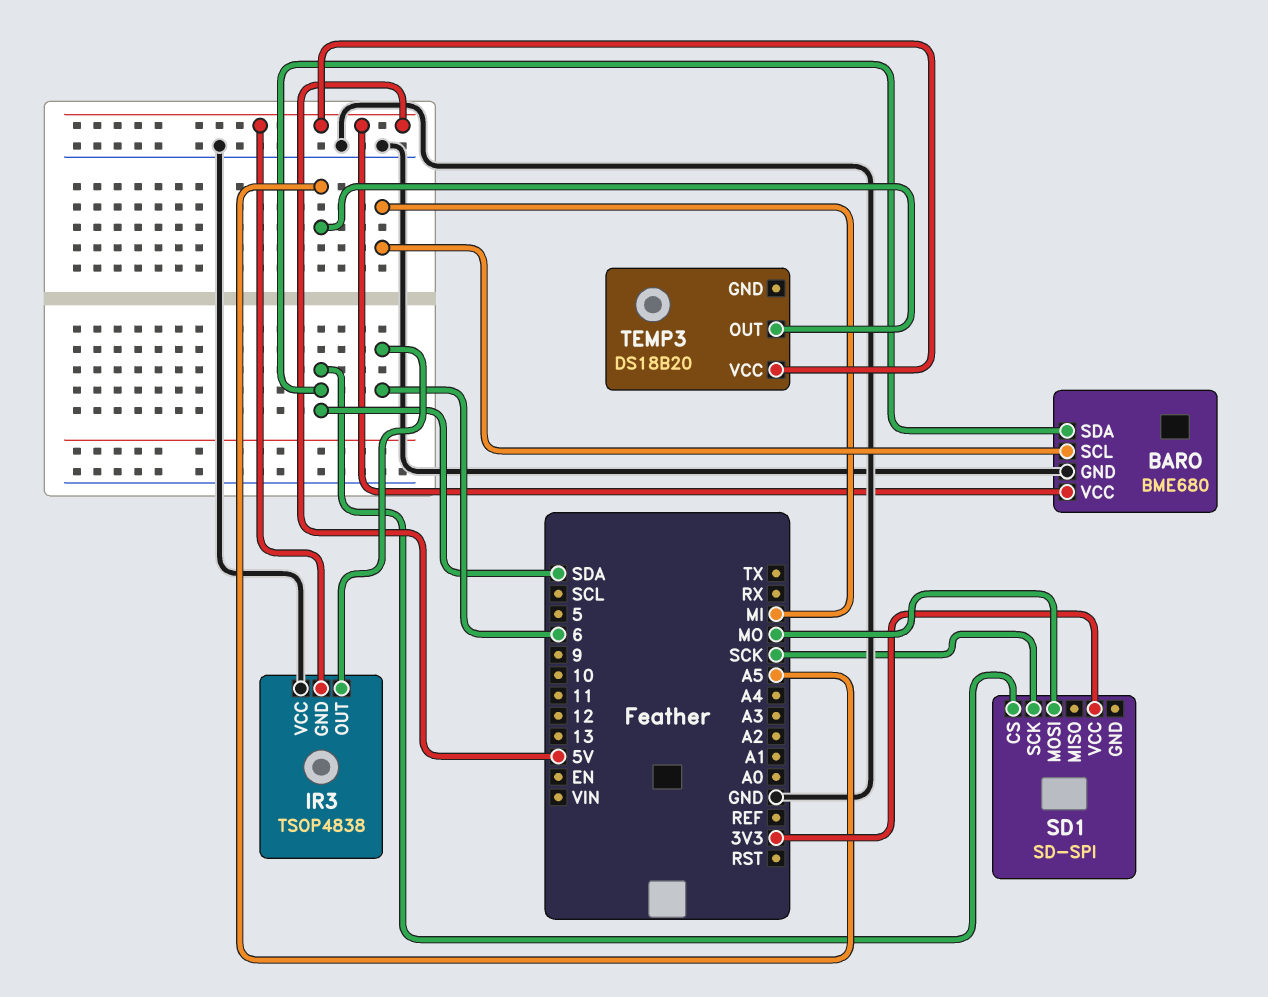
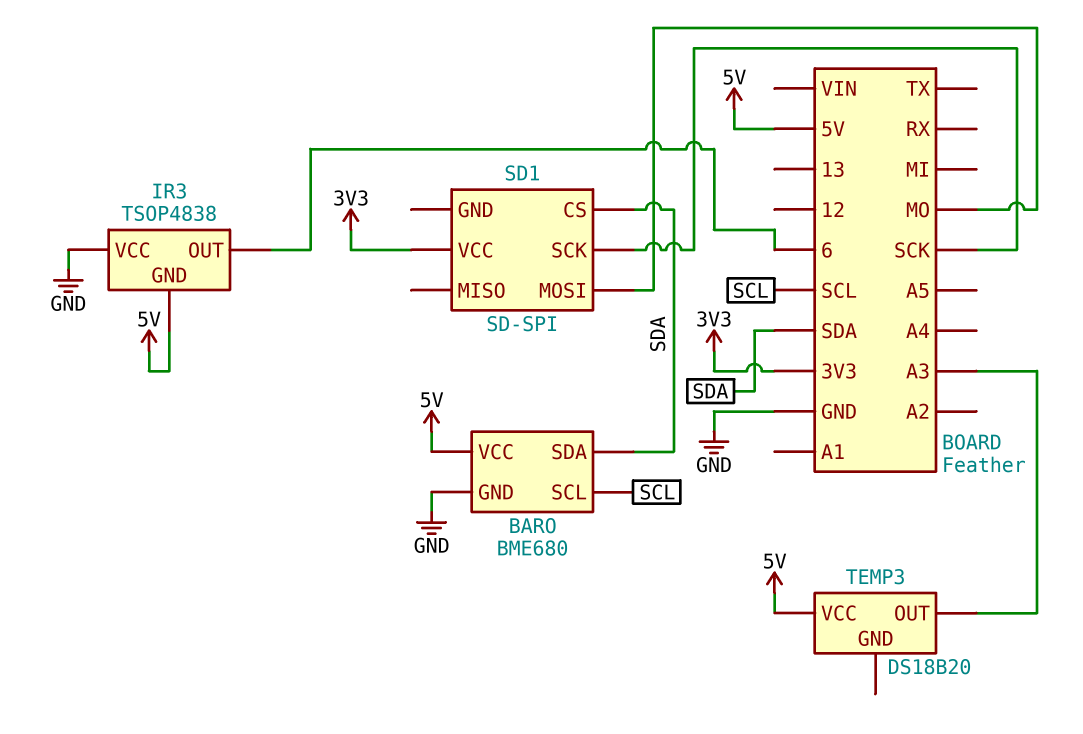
BARO pin SCL: MI -> SCL
TEMP3 pin OUT: A5 -> A3

